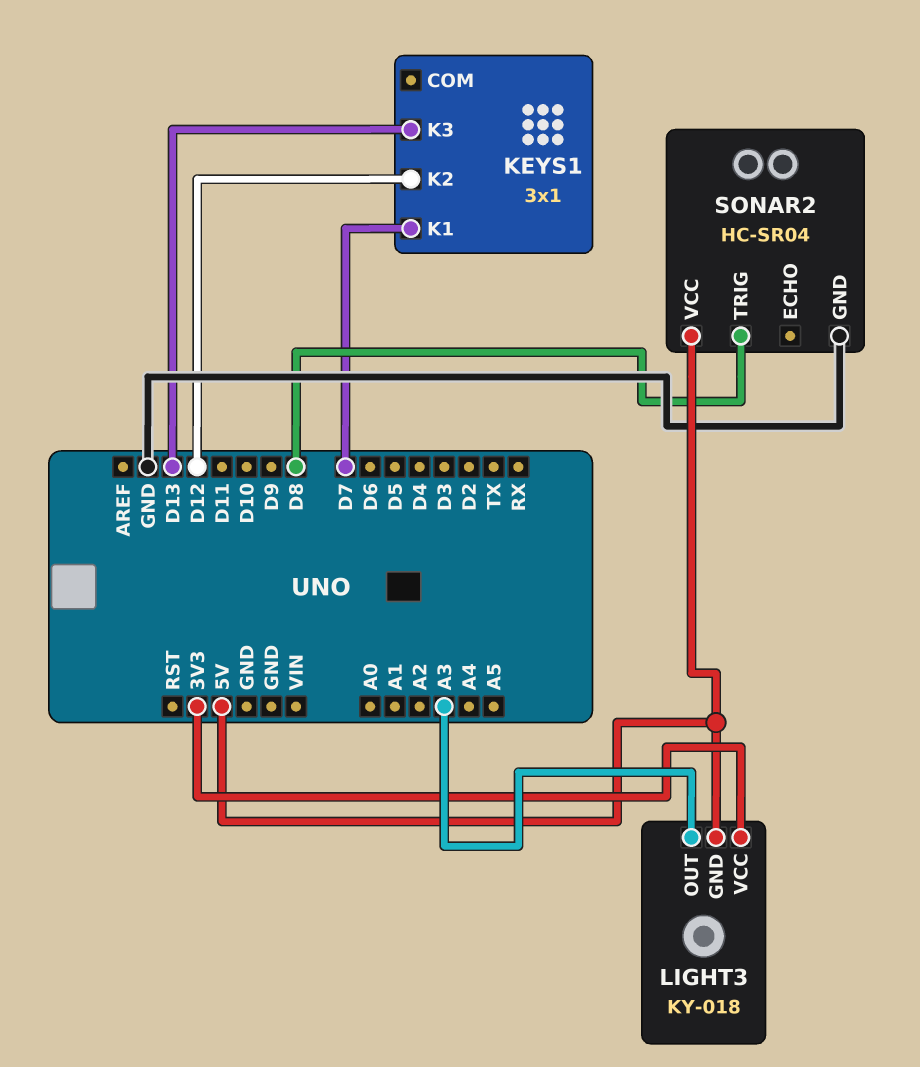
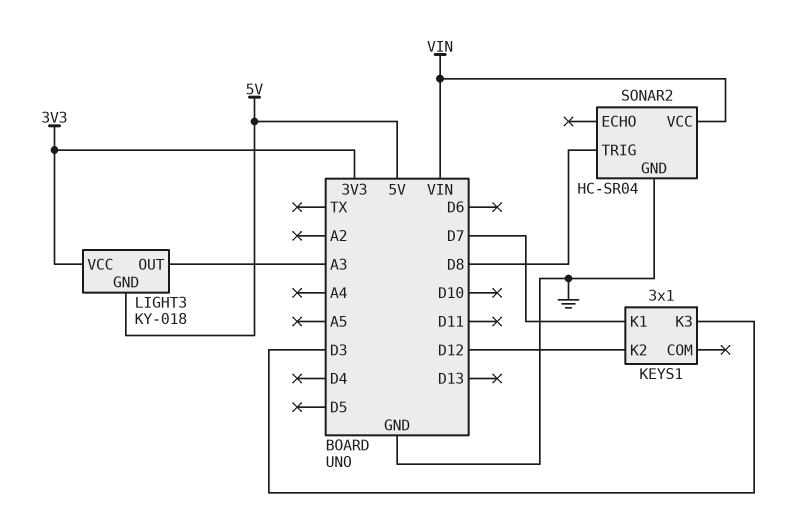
KEYS1 pin K3: D13 -> D3
SONAR2 pin VCC: 5V -> VIN

